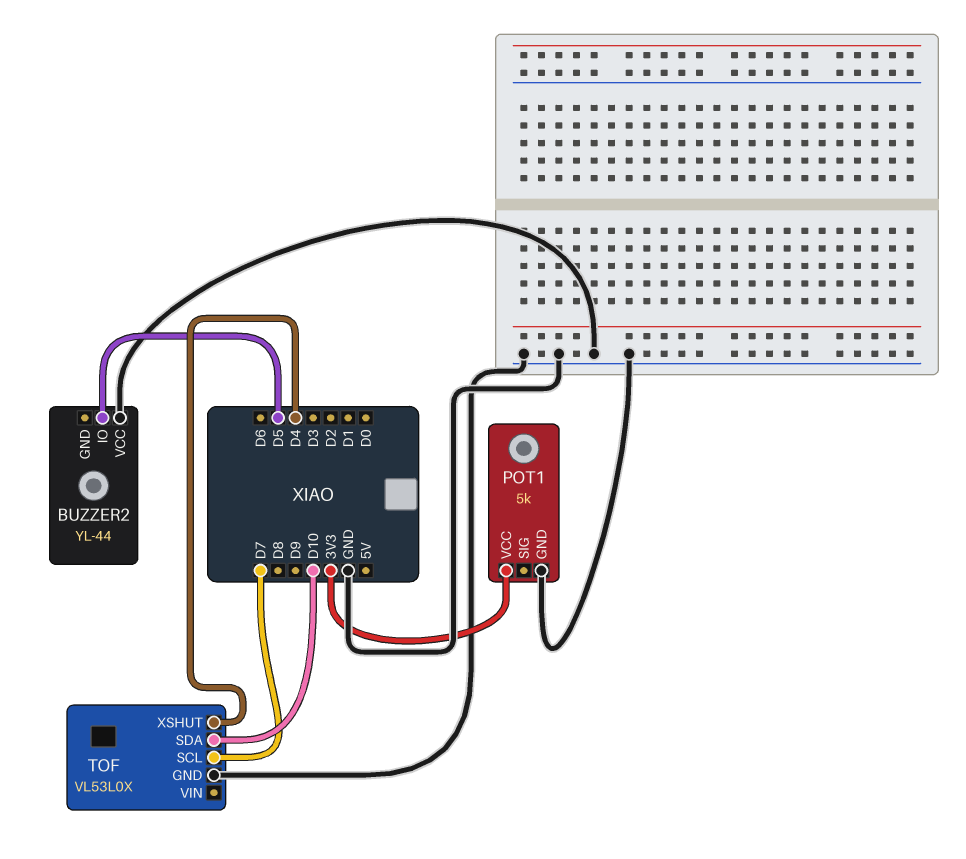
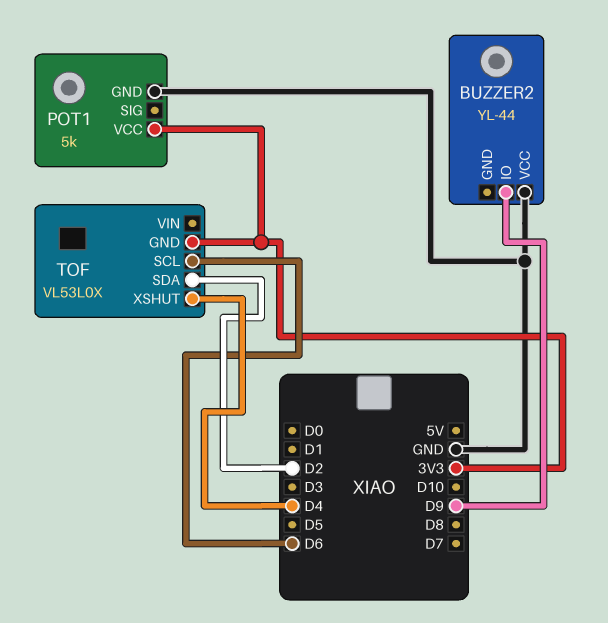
BUZZER2 pin IO: D5 -> D9
TOF pin GND: GND -> 3V3
TOF pin SCL: D7 -> D6
TOF pin SDA: D10 -> D2

